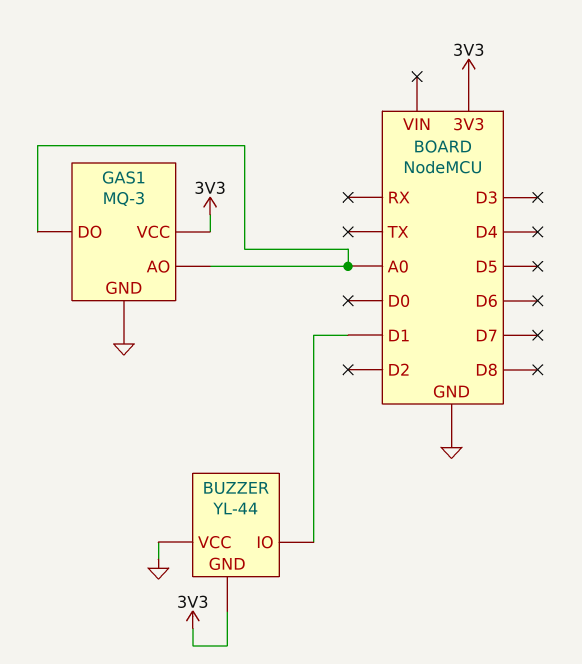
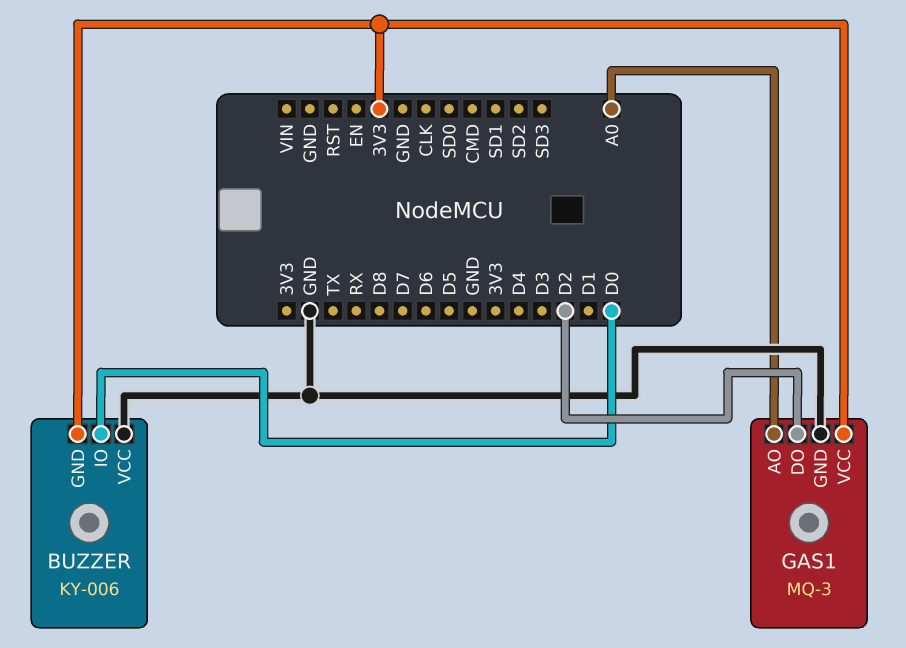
BUZZER: YL-44 -> KY-006
BUZZER pin IO: D1 -> D0
GAS1 pin DO: A0 -> D2

